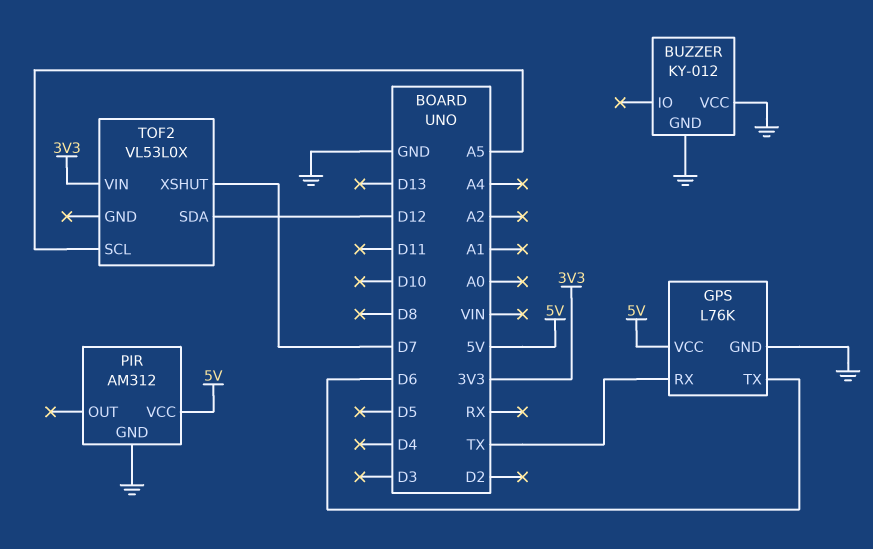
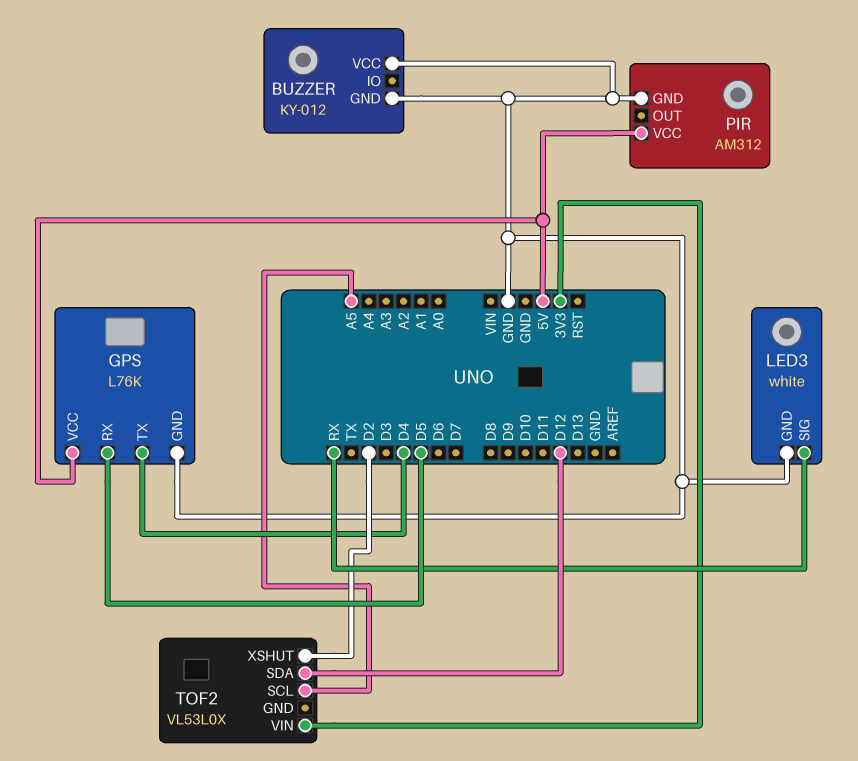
GPS pin RX: TX -> D5
GPS pin TX: D6 -> D4
LED3: none -> white
LED3 pin GND: none -> GND
LED3 pin SIG: none -> RX
TOF2 pin XSHUT: D7 -> D2

